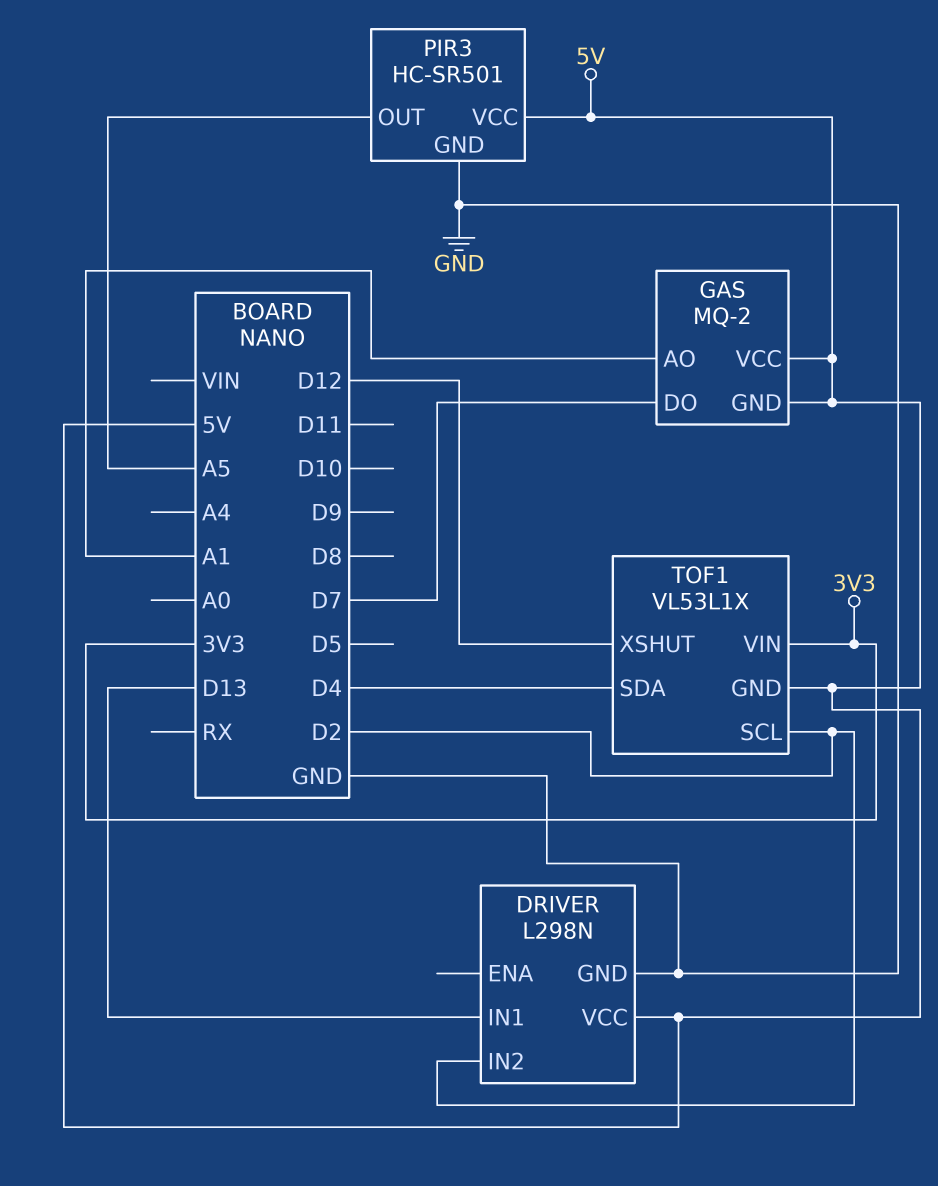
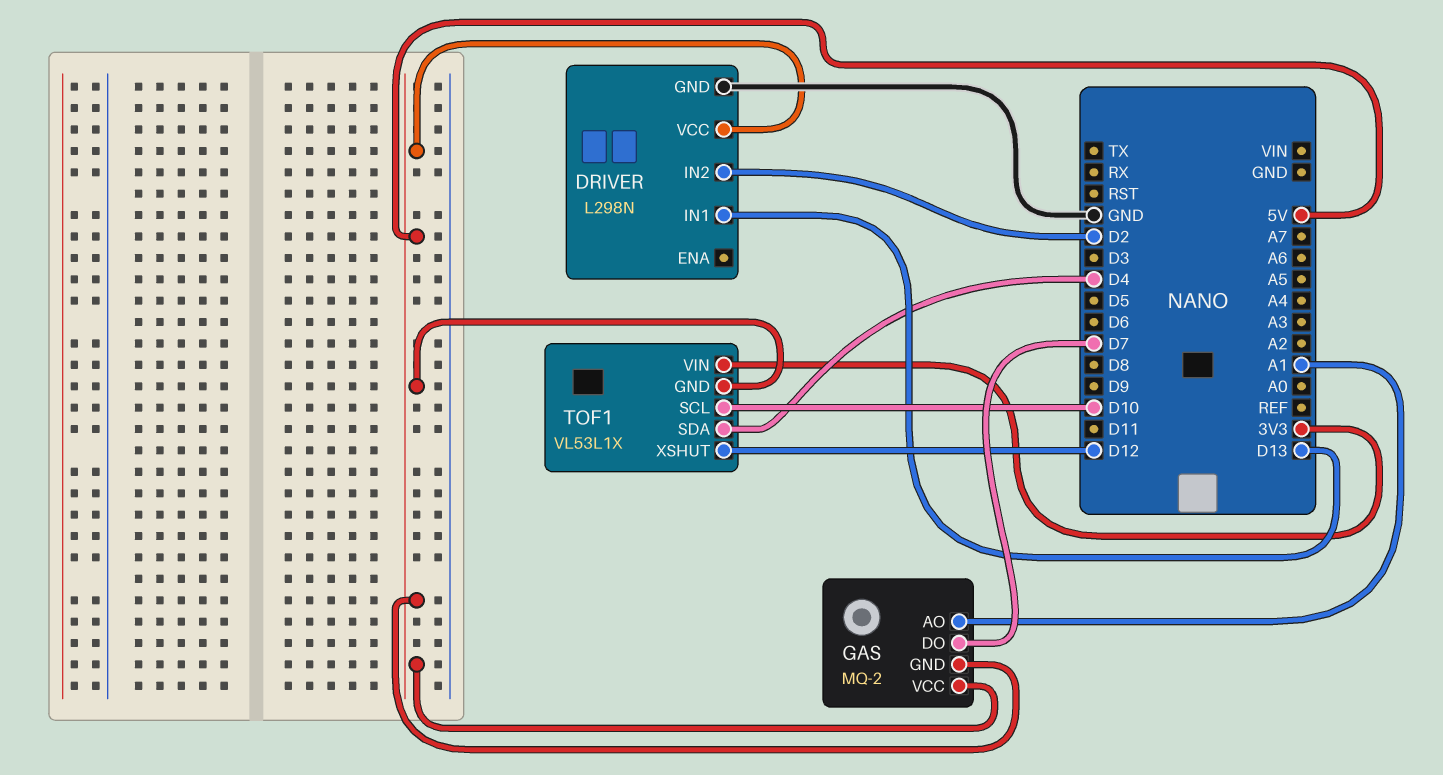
PIR3: HC-SR501 -> none
PIR3 pin GND: GND -> none
PIR3 pin OUT: A5 -> none
PIR3 pin VCC: 5V -> none
TOF1 pin SCL: D2 -> D10

